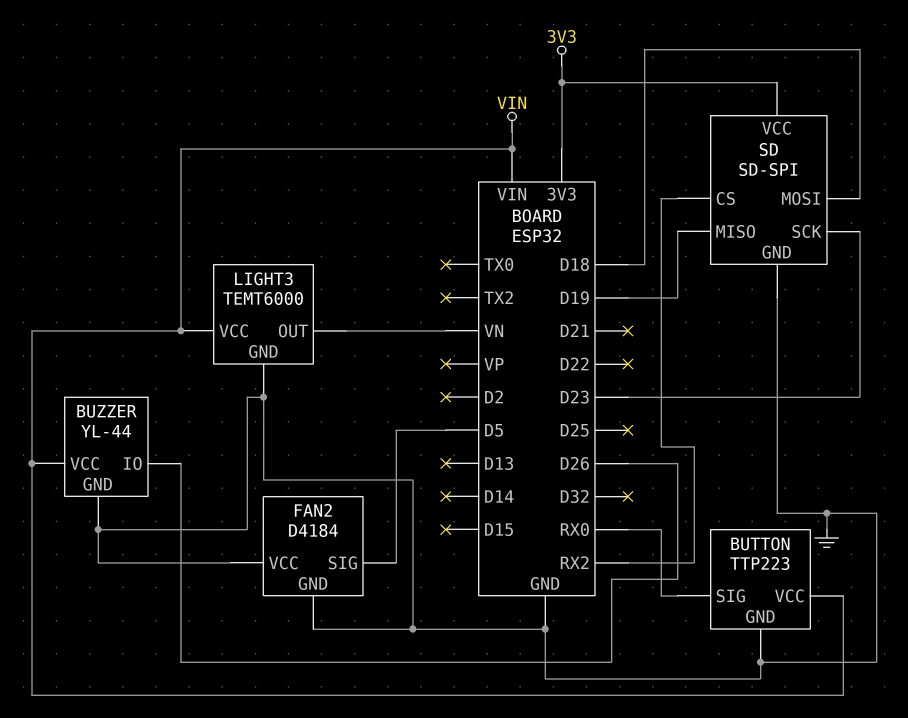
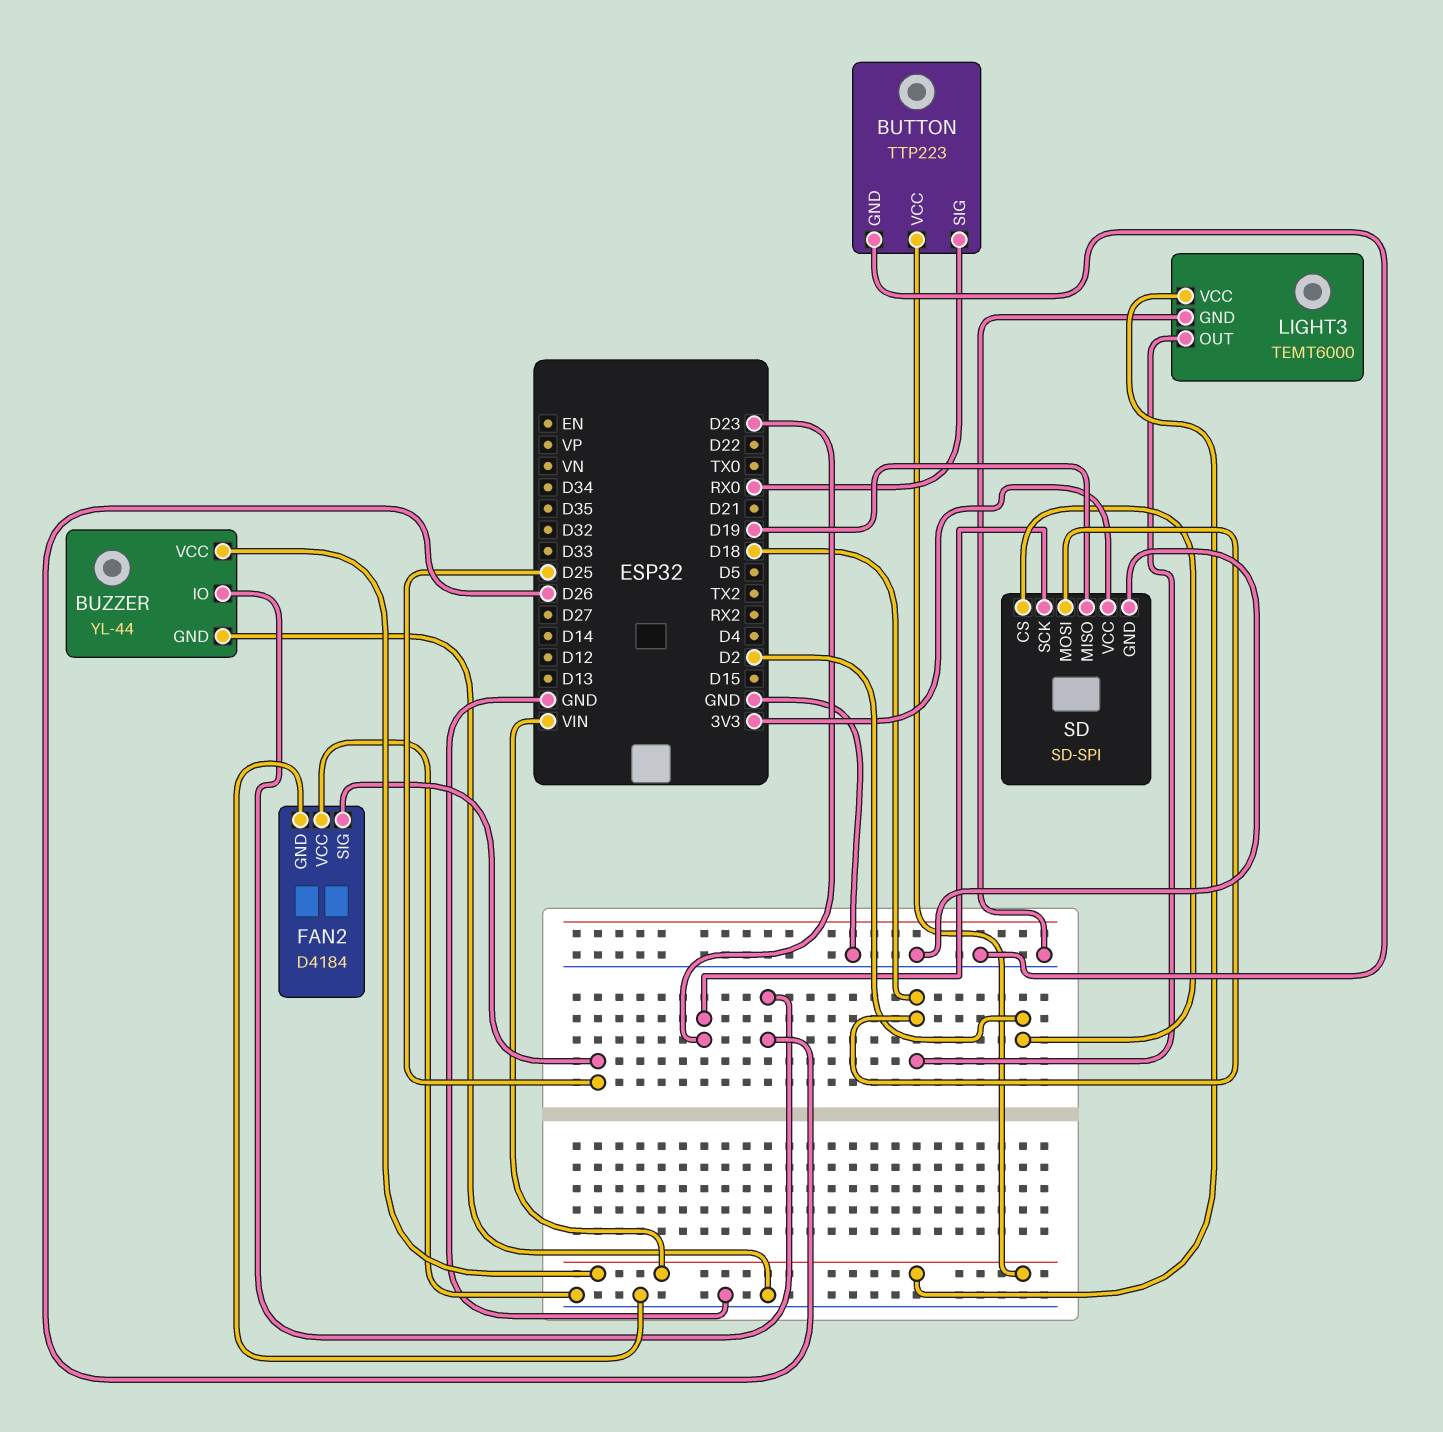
FAN2 pin SIG: D5 -> D25
LIGHT3 pin OUT: VN -> D18
SD pin CS: RX2 -> D2

